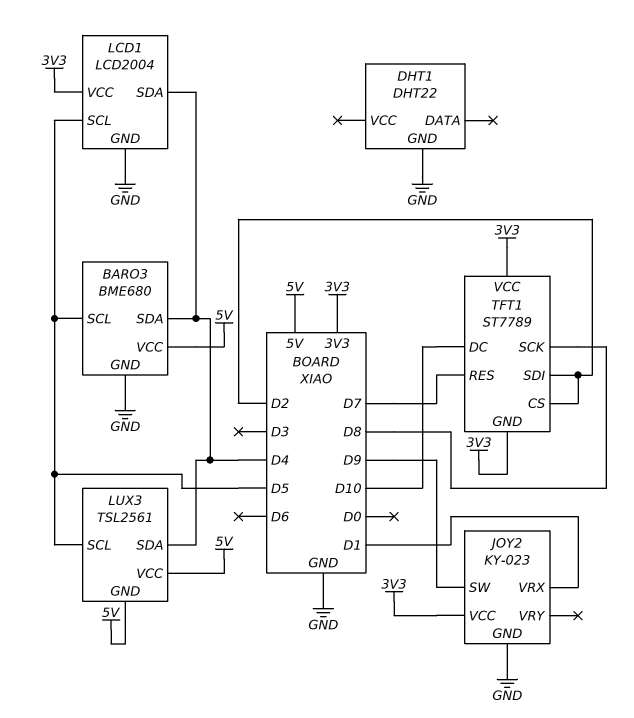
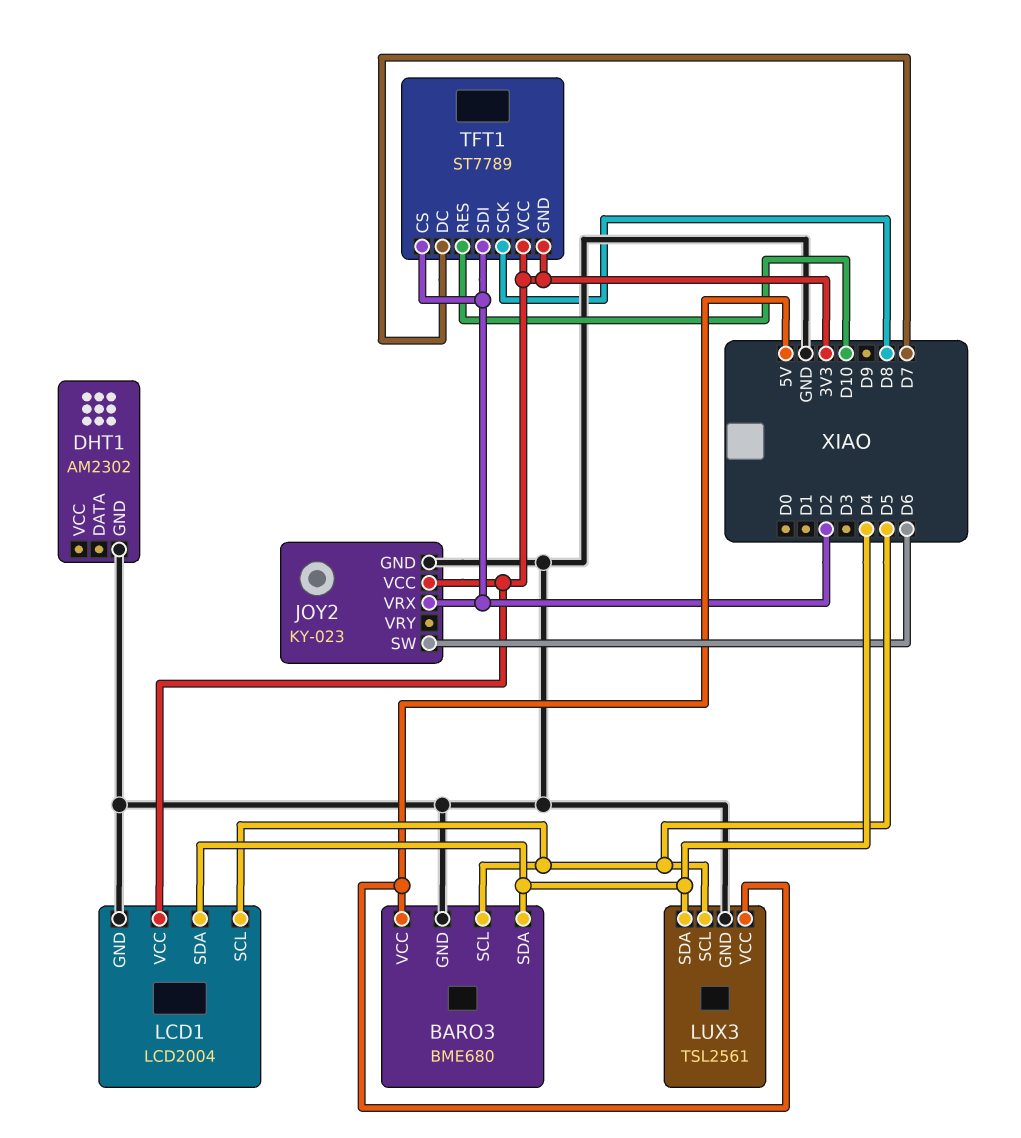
DHT1: DHT22 -> AM2302
JOY2 pin SW: D9 -> D6
JOY2 pin VRX: D1 -> D2
LUX3 pin GND: 5V -> GND
TFT1 pin DC: D10 -> D7
TFT1 pin RES: D7 -> D10

